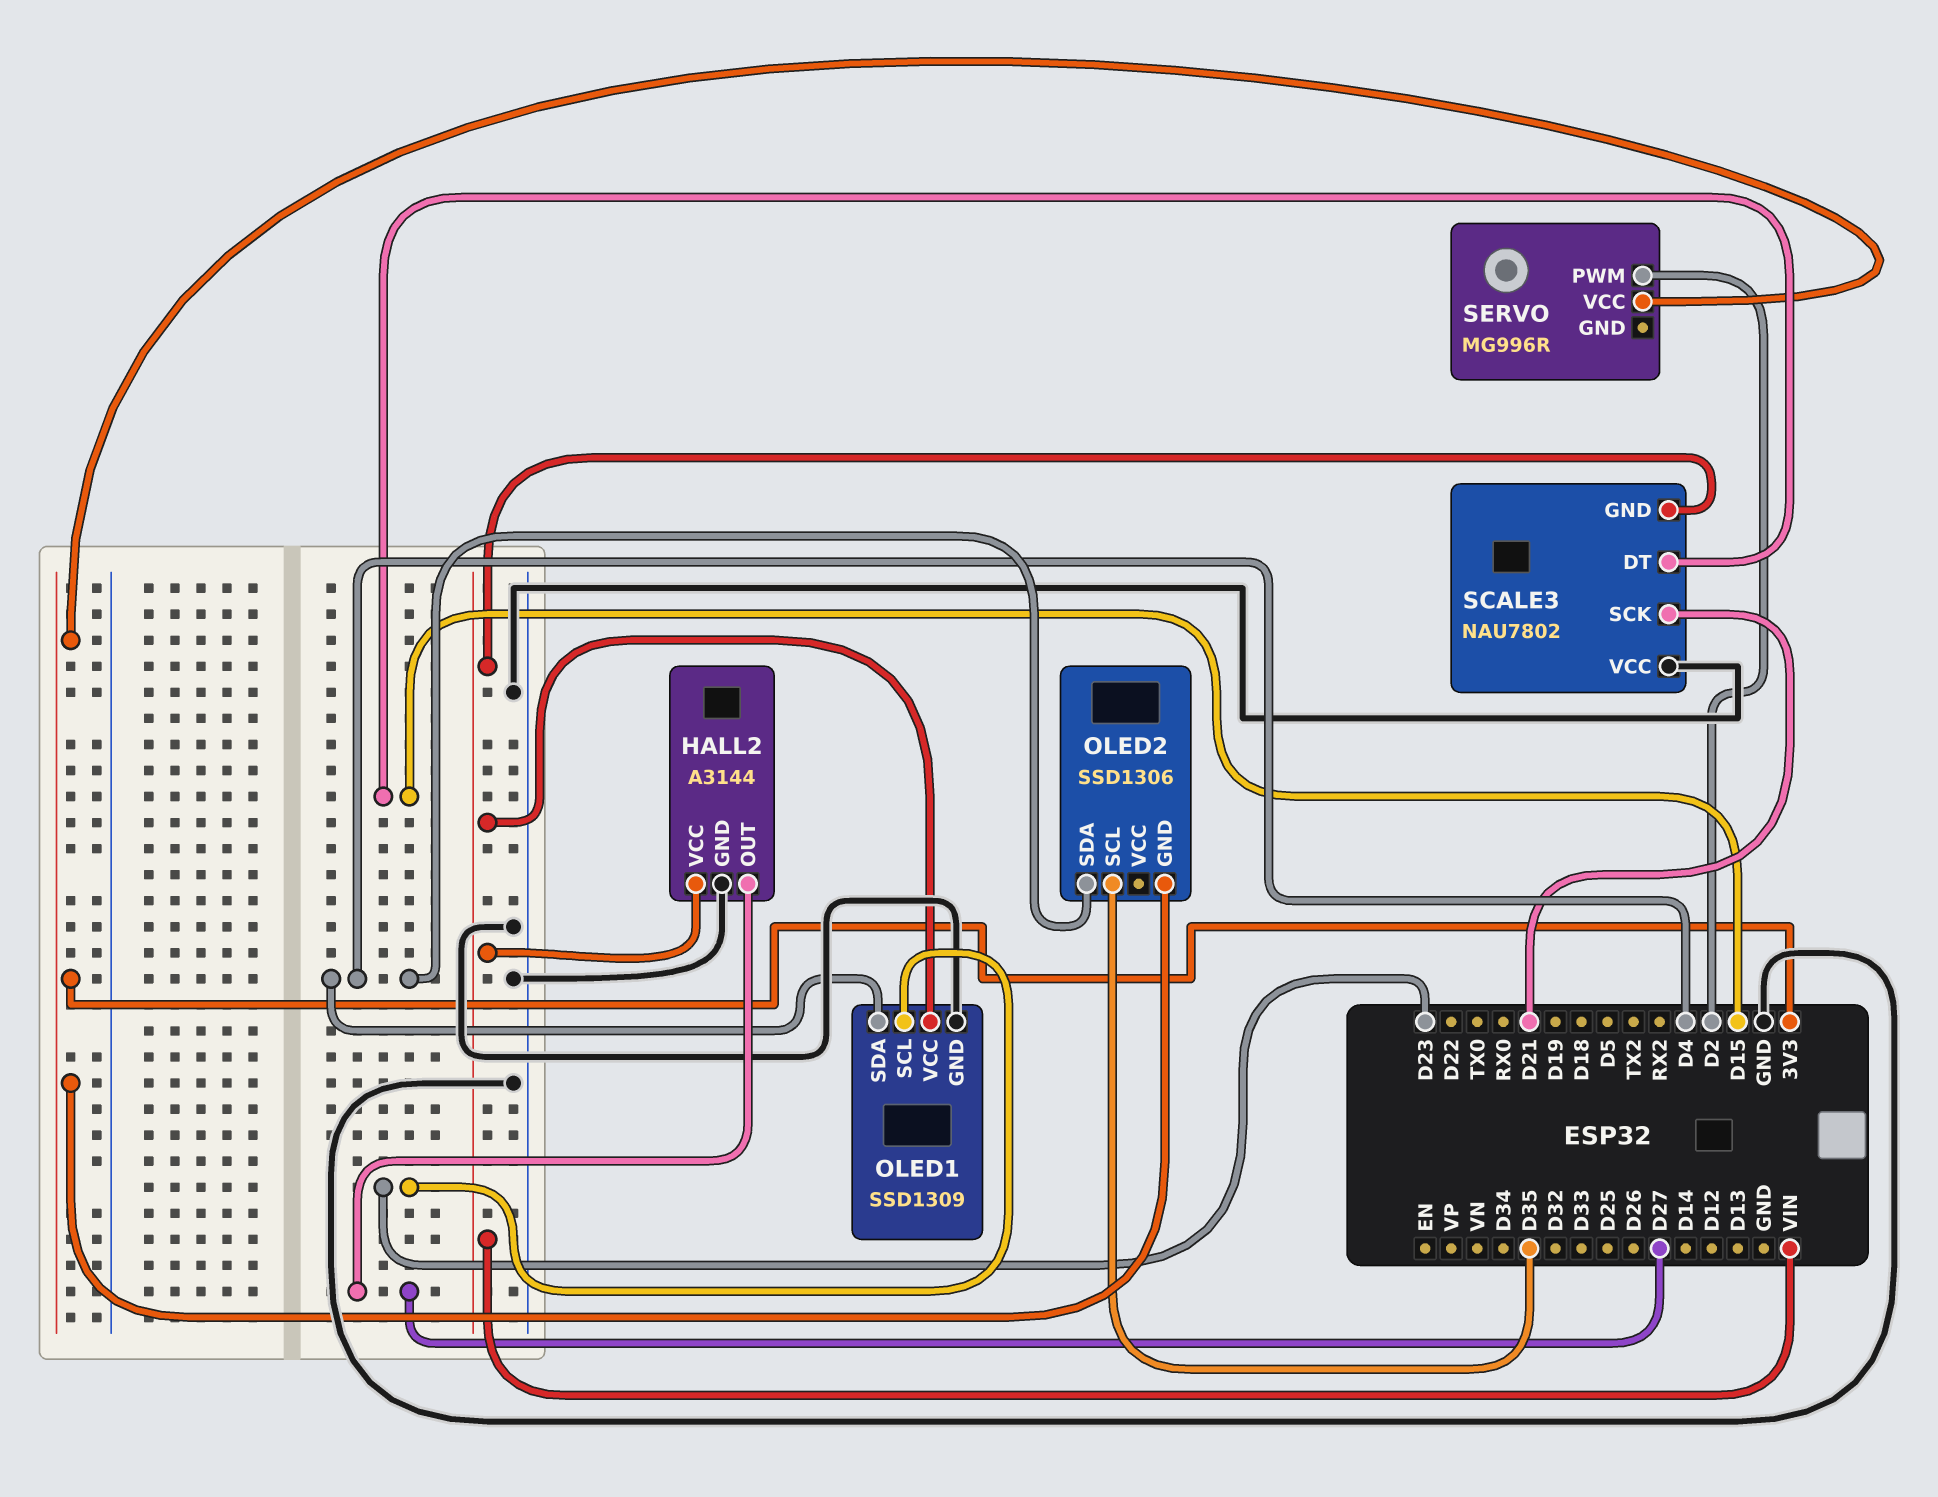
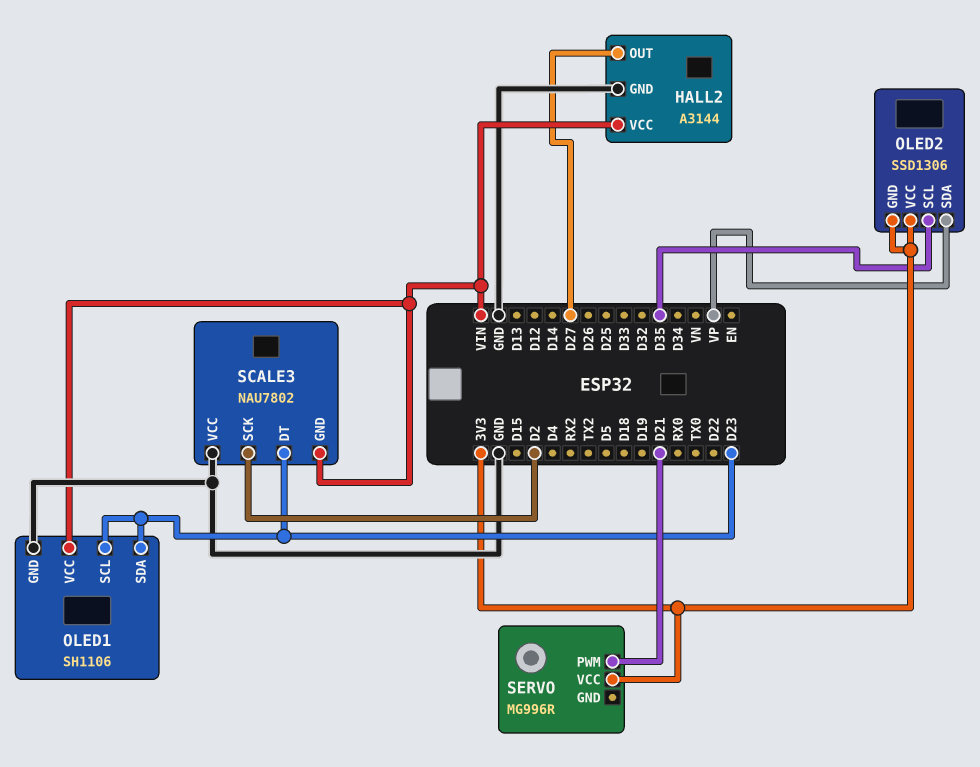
OLED1: SSD1309 -> SH1106
OLED1 pin SDA: D4 -> D23
OLED2 pin SDA: D4 -> VP
OLED2 pin VCC: none -> 3V3
SCALE3 pin DT: D15 -> D23
SCALE3 pin SCK: D21 -> D2
SERVO pin PWM: D2 -> D21

